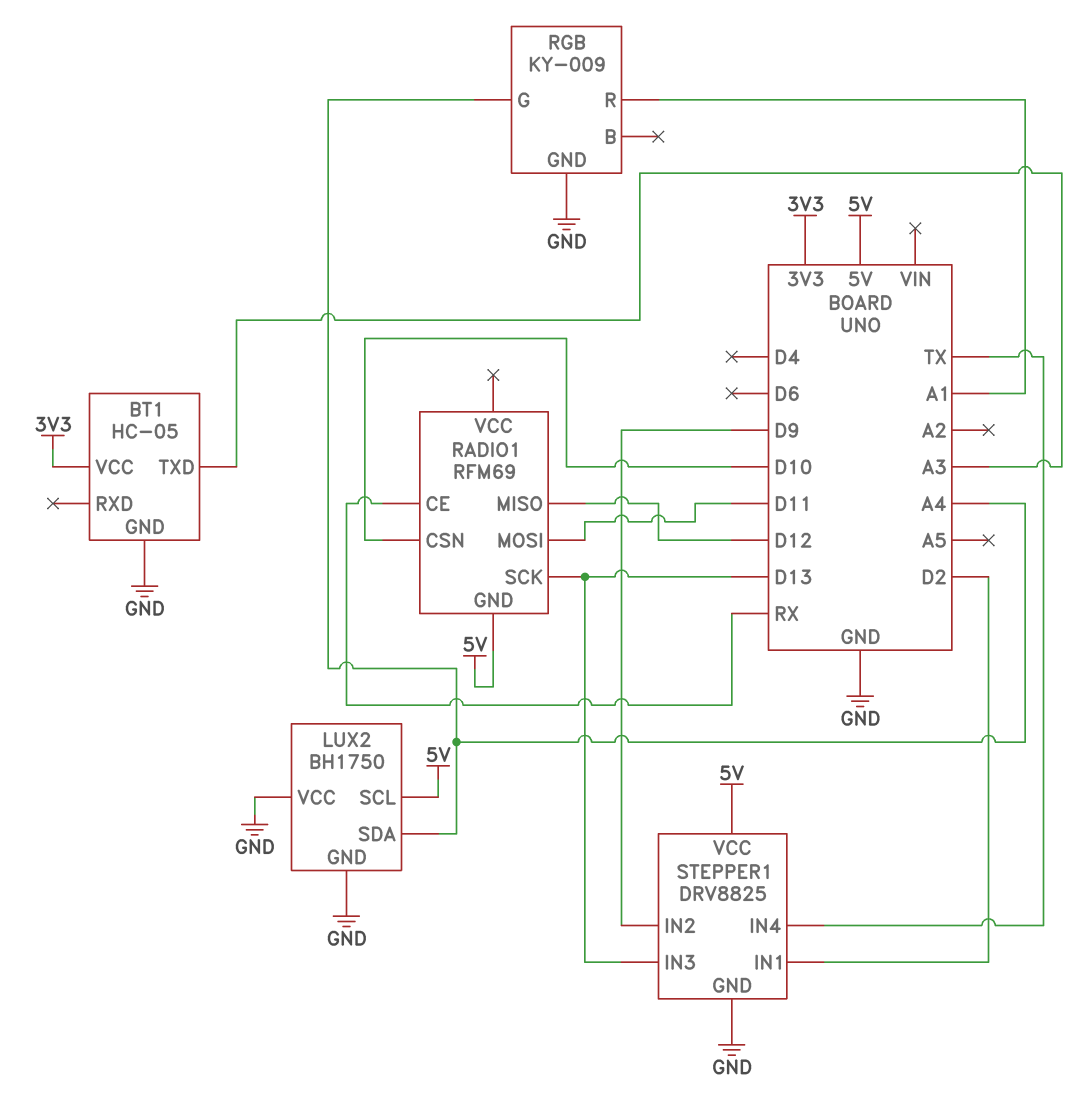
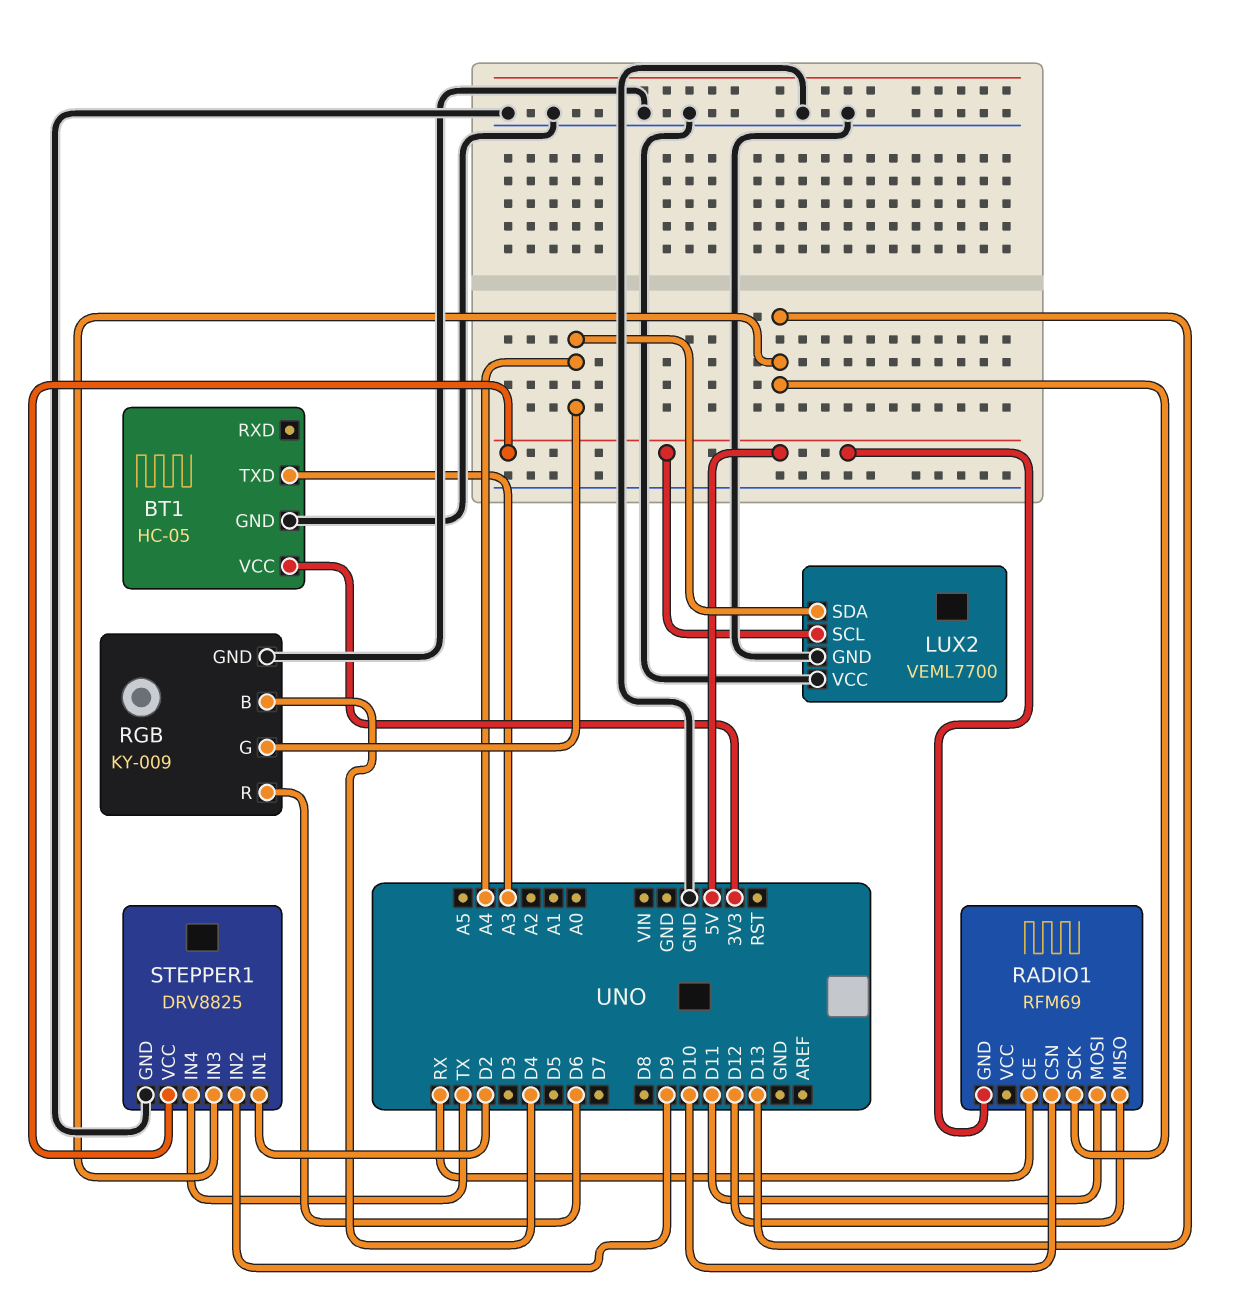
LUX2: BH1750 -> VEML7700
RGB pin B: none -> D4
RGB pin R: A1 -> D6

